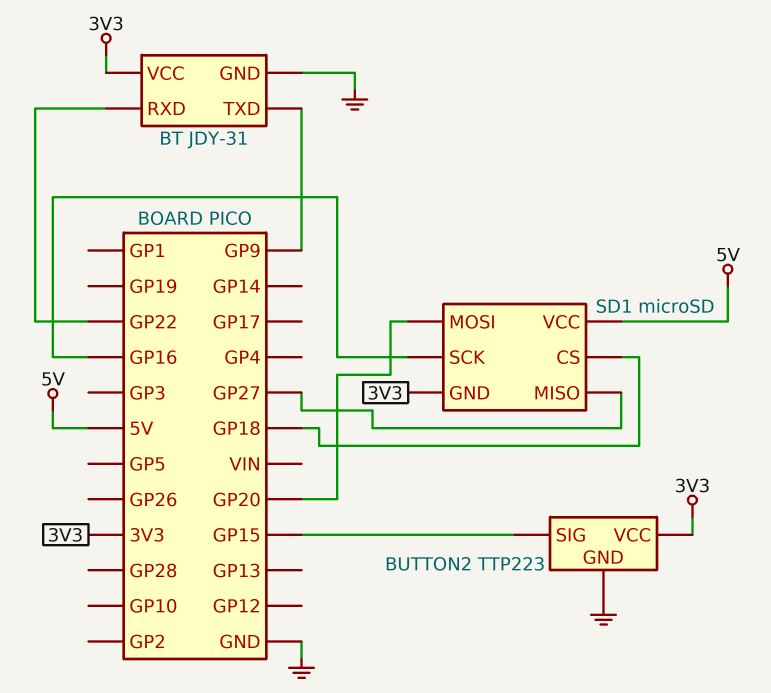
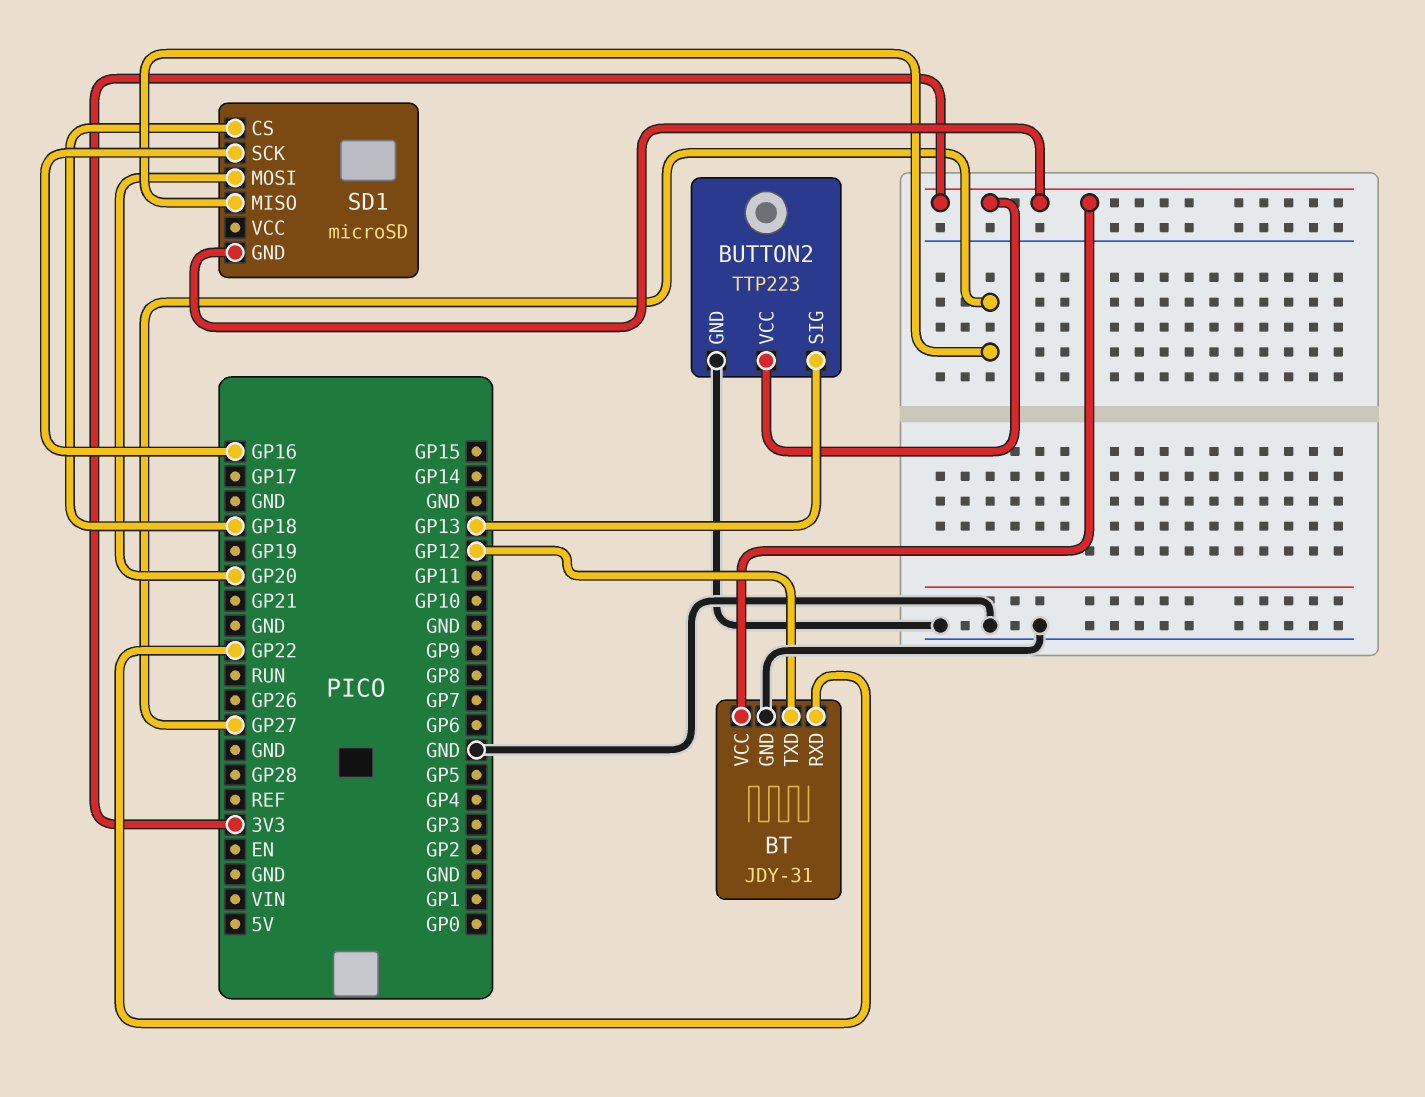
BT pin TXD: GP9 -> GP12
BUTTON2 pin SIG: GP15 -> GP13
SD1 pin VCC: 5V -> none

